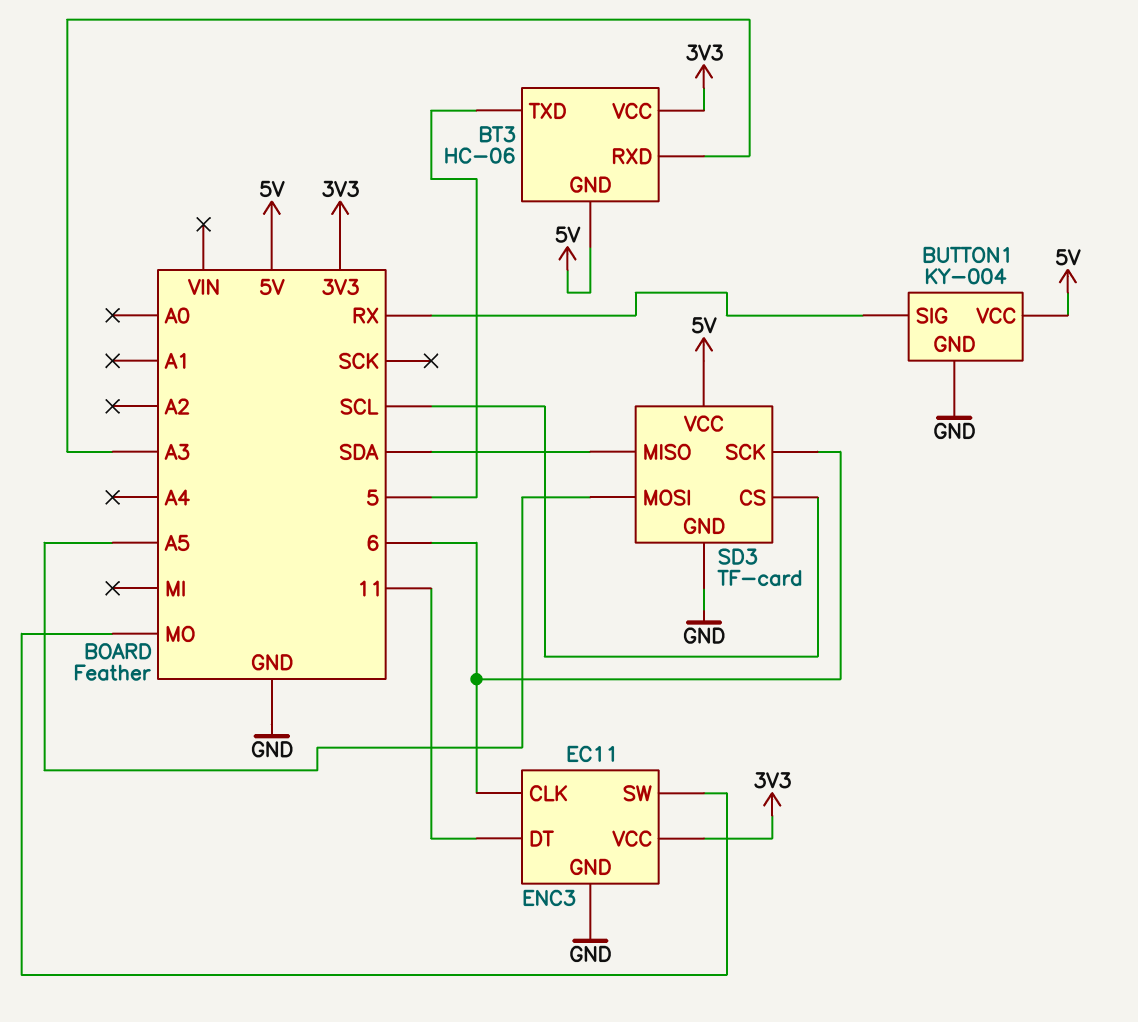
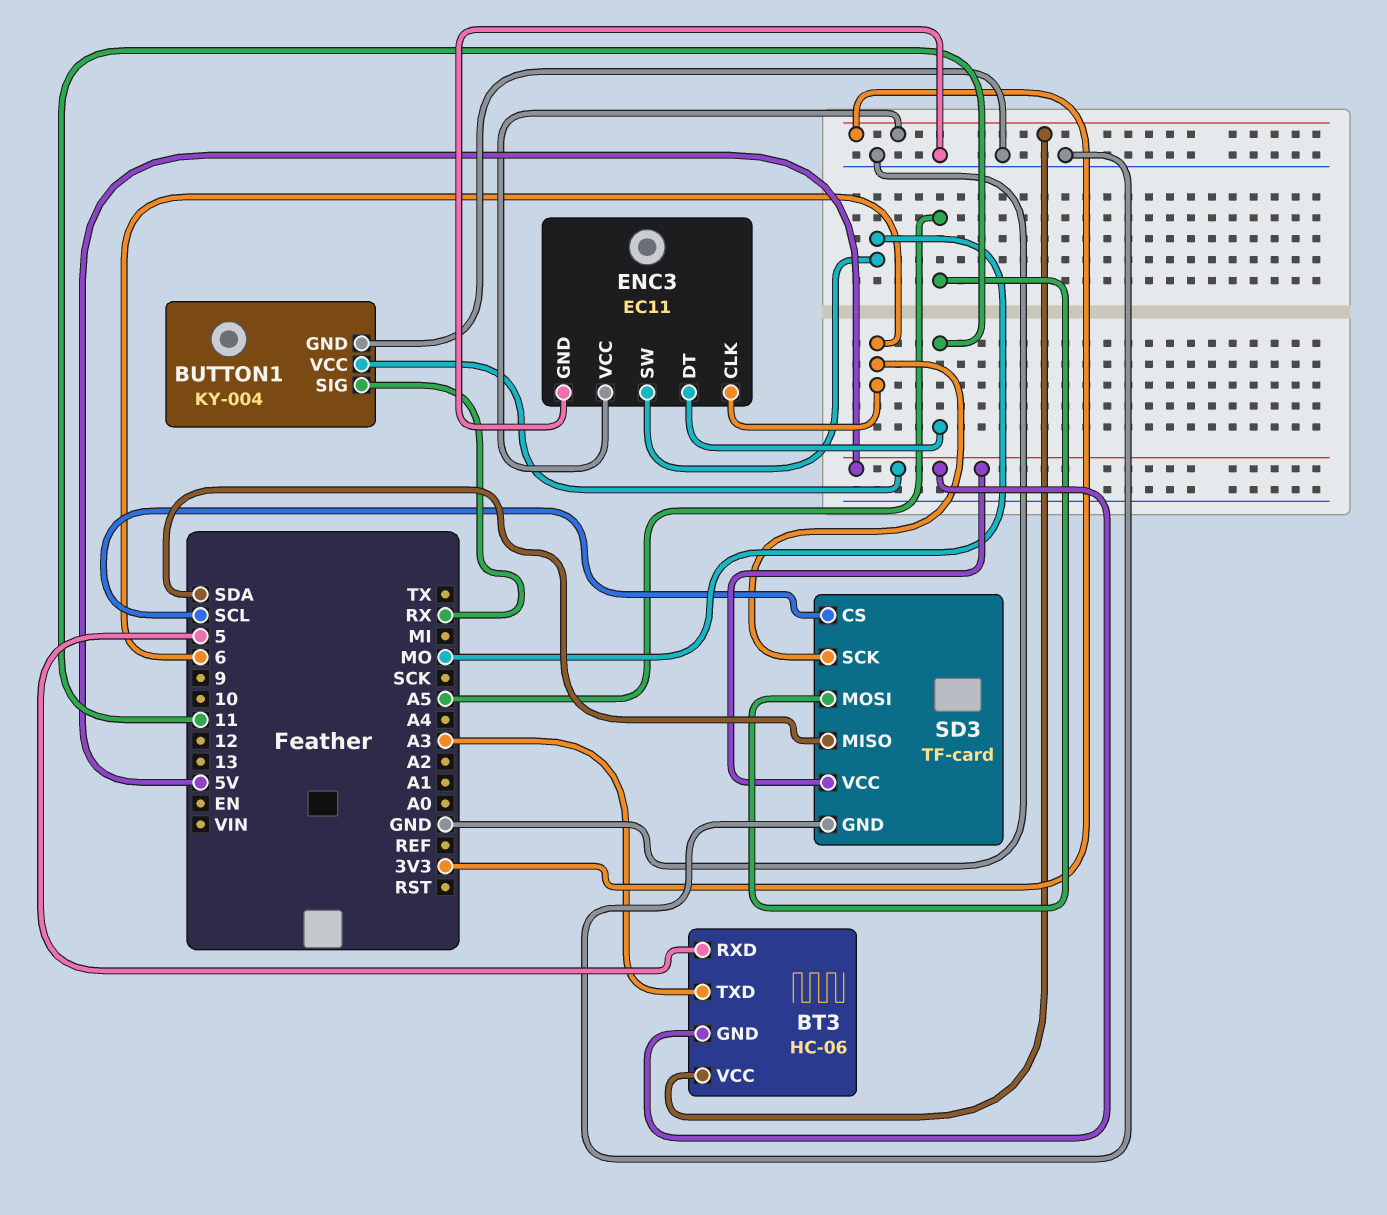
BT3 pin RXD: A3 -> 5
BT3 pin TXD: 5 -> A3

